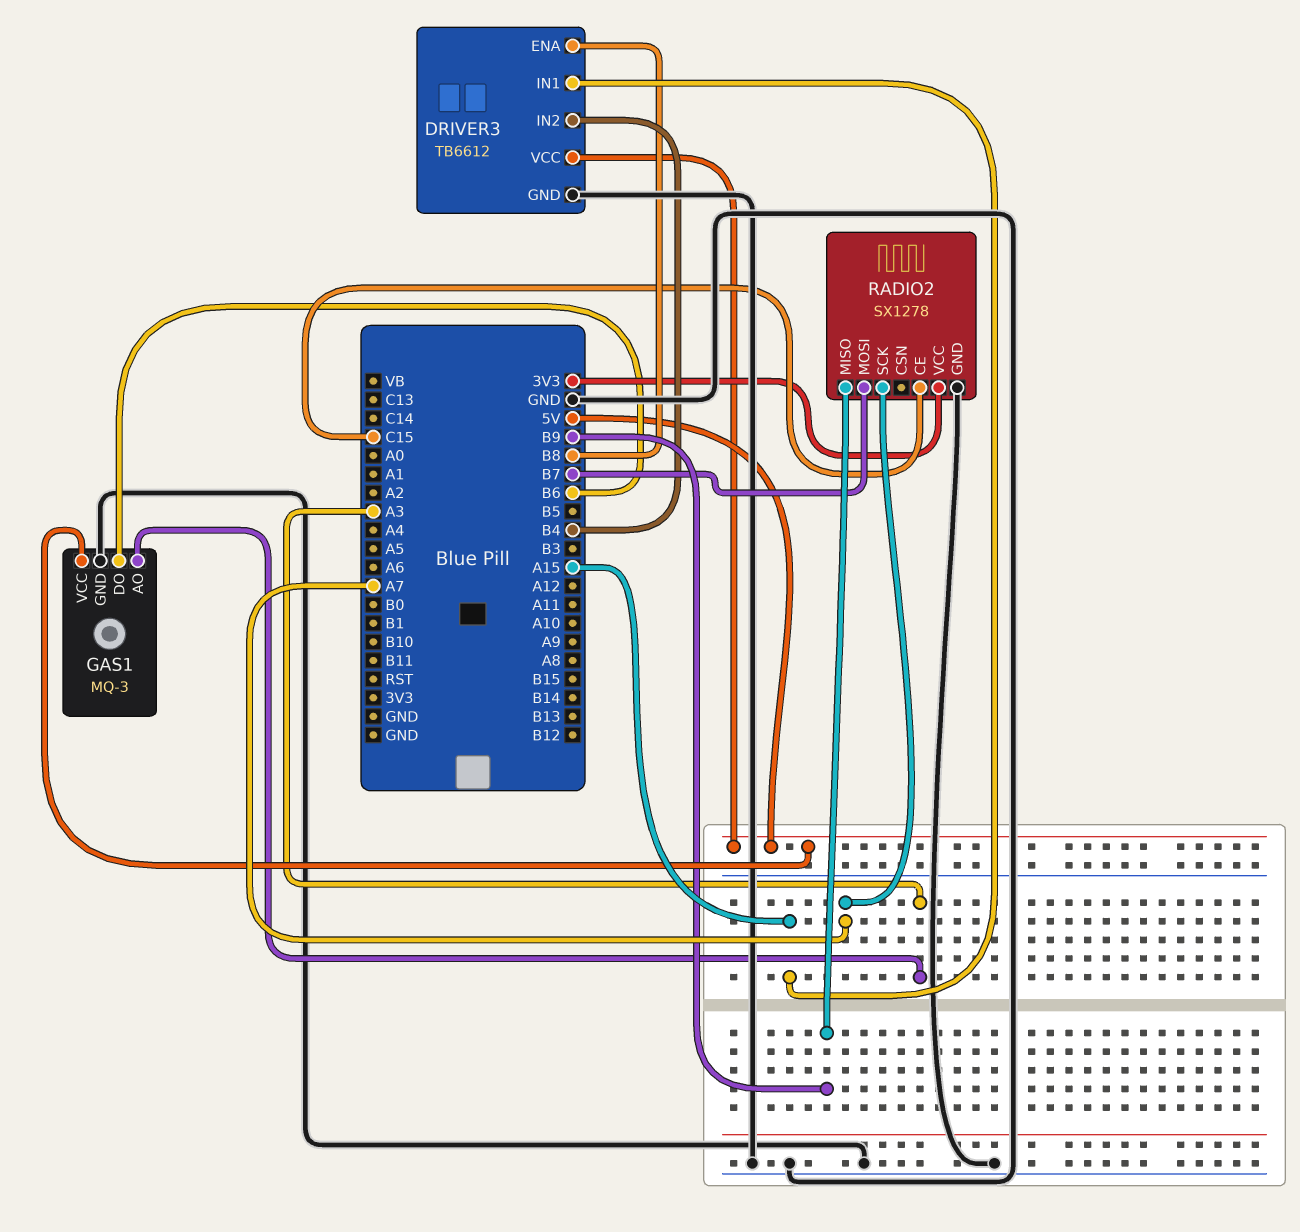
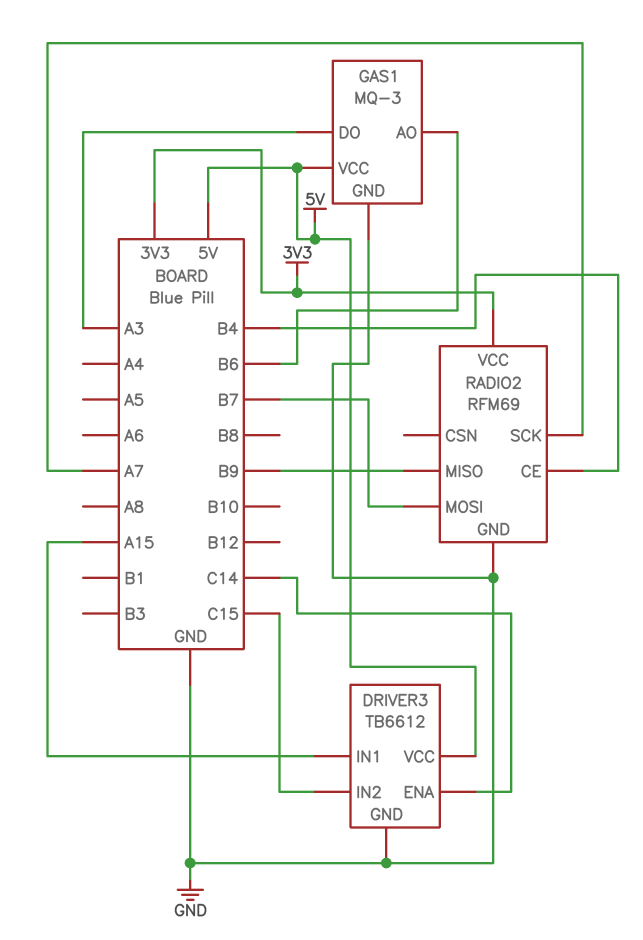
DRIVER3 pin ENA: B8 -> C14
DRIVER3 pin IN2: B4 -> C15
GAS1 pin AO: A3 -> B6
GAS1 pin DO: B6 -> A3
RADIO2: SX1278 -> RFM69
RADIO2 pin CE: C15 -> B4

